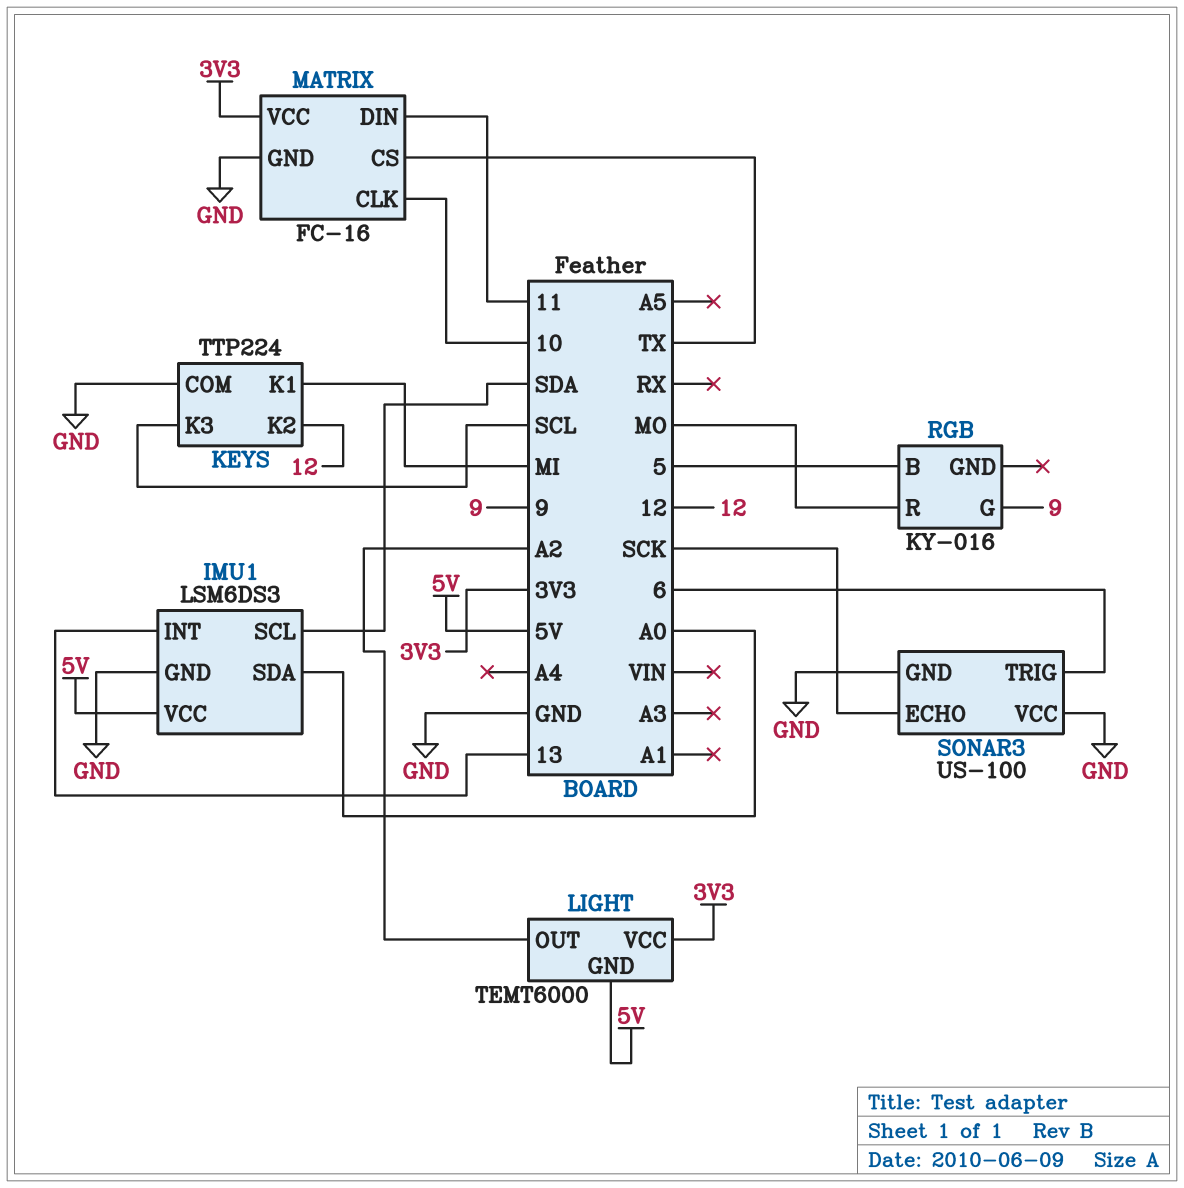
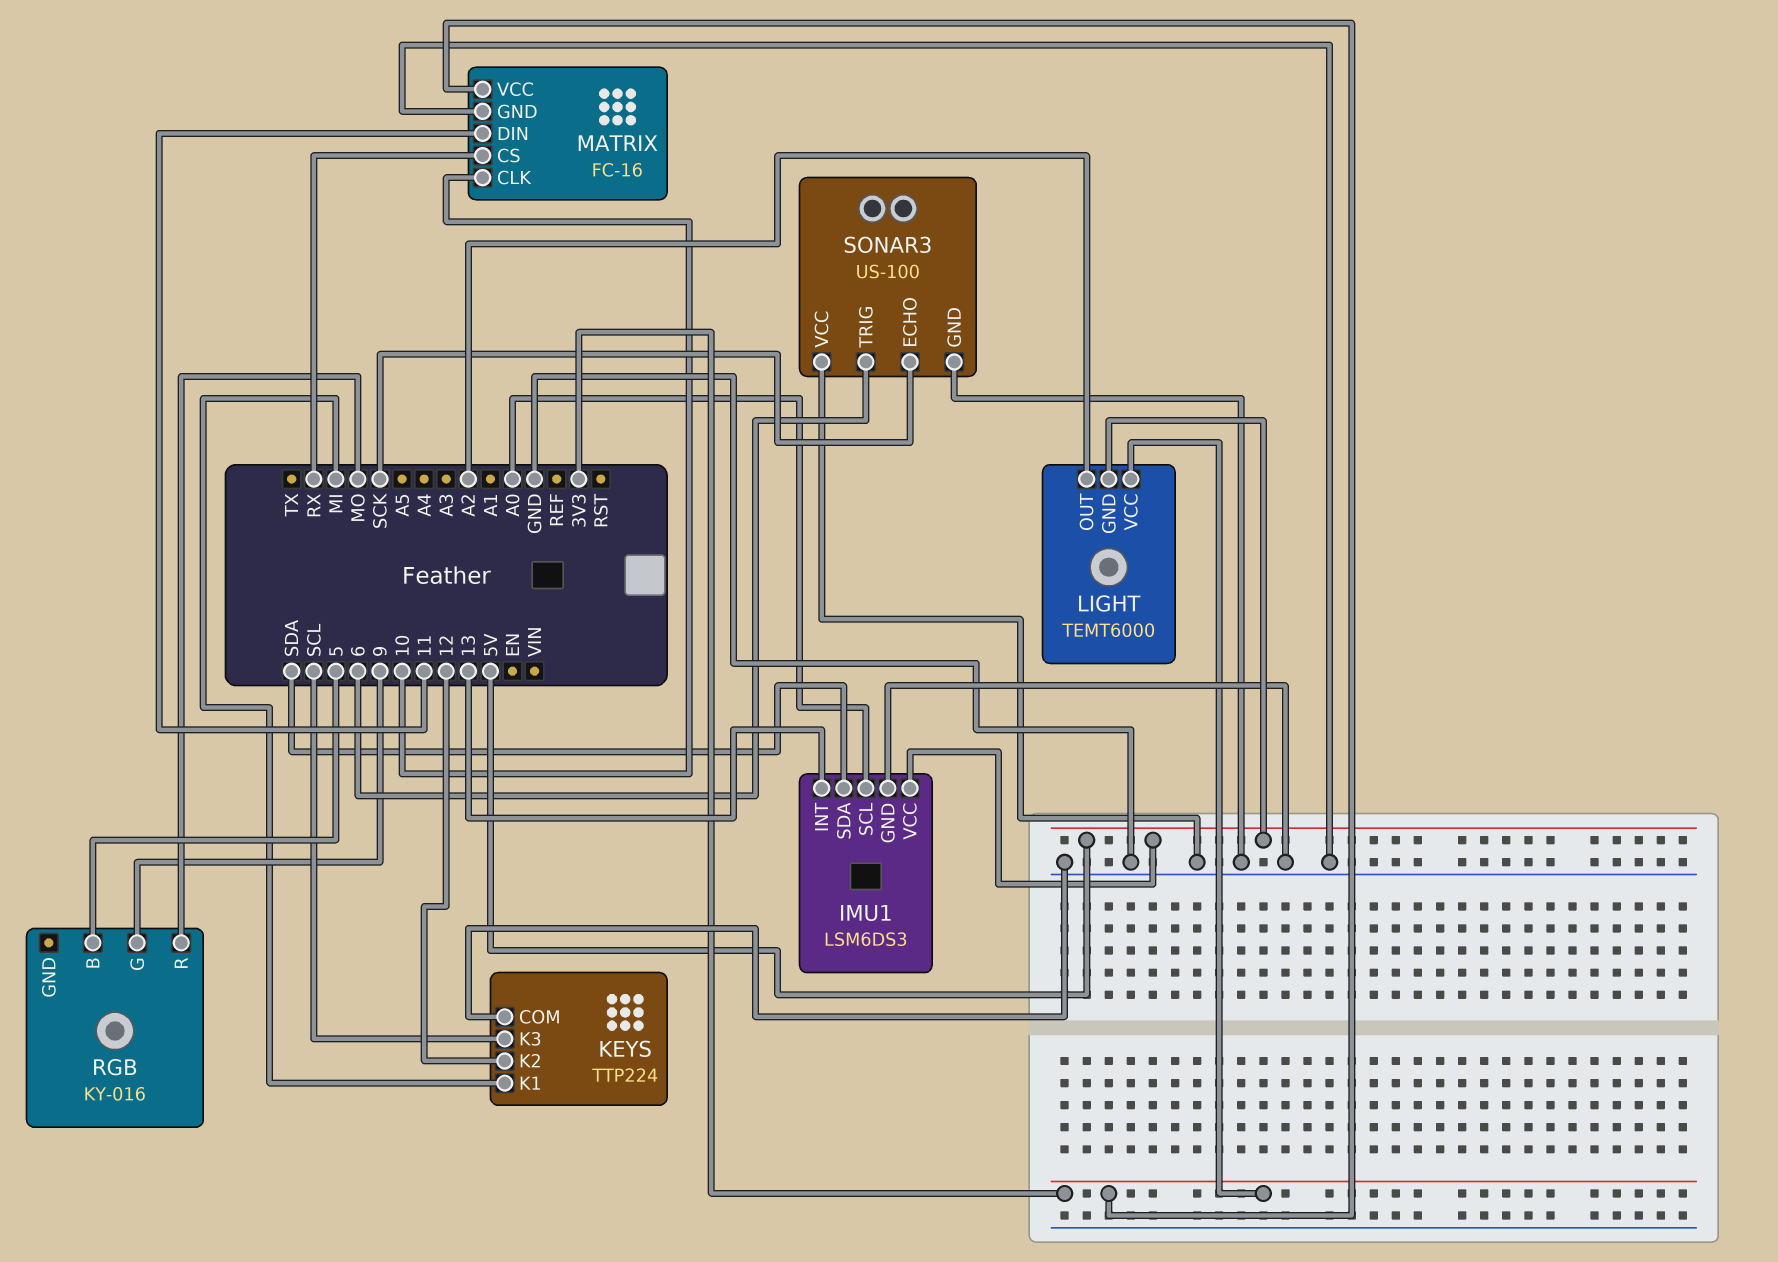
IMU1 pin SCL: SDA -> A0
IMU1 pin SDA: A0 -> SDA
MATRIX pin CS: TX -> RX

